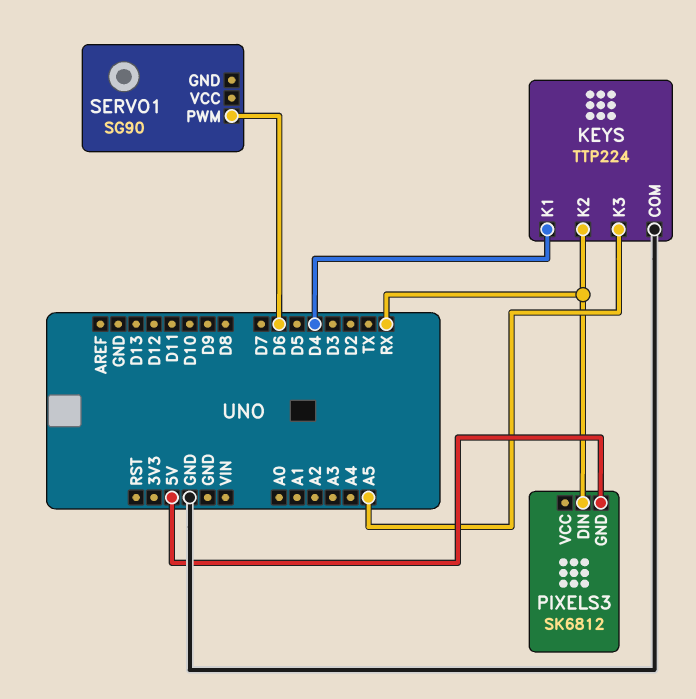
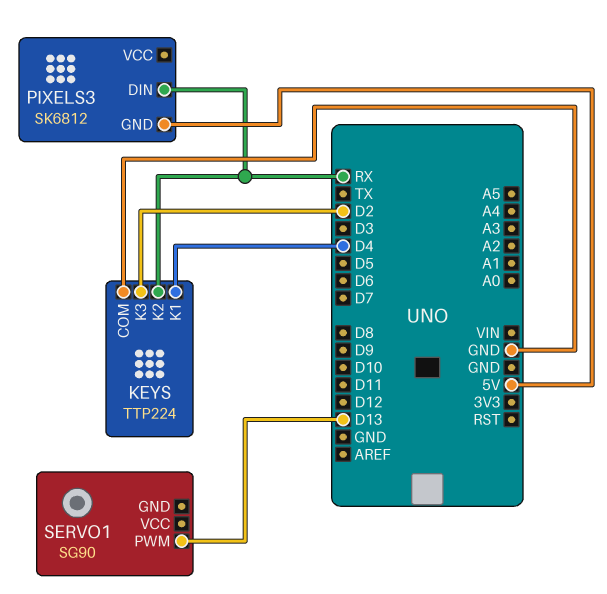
KEYS pin K3: A5 -> D2
SERVO1 pin PWM: D6 -> D13

